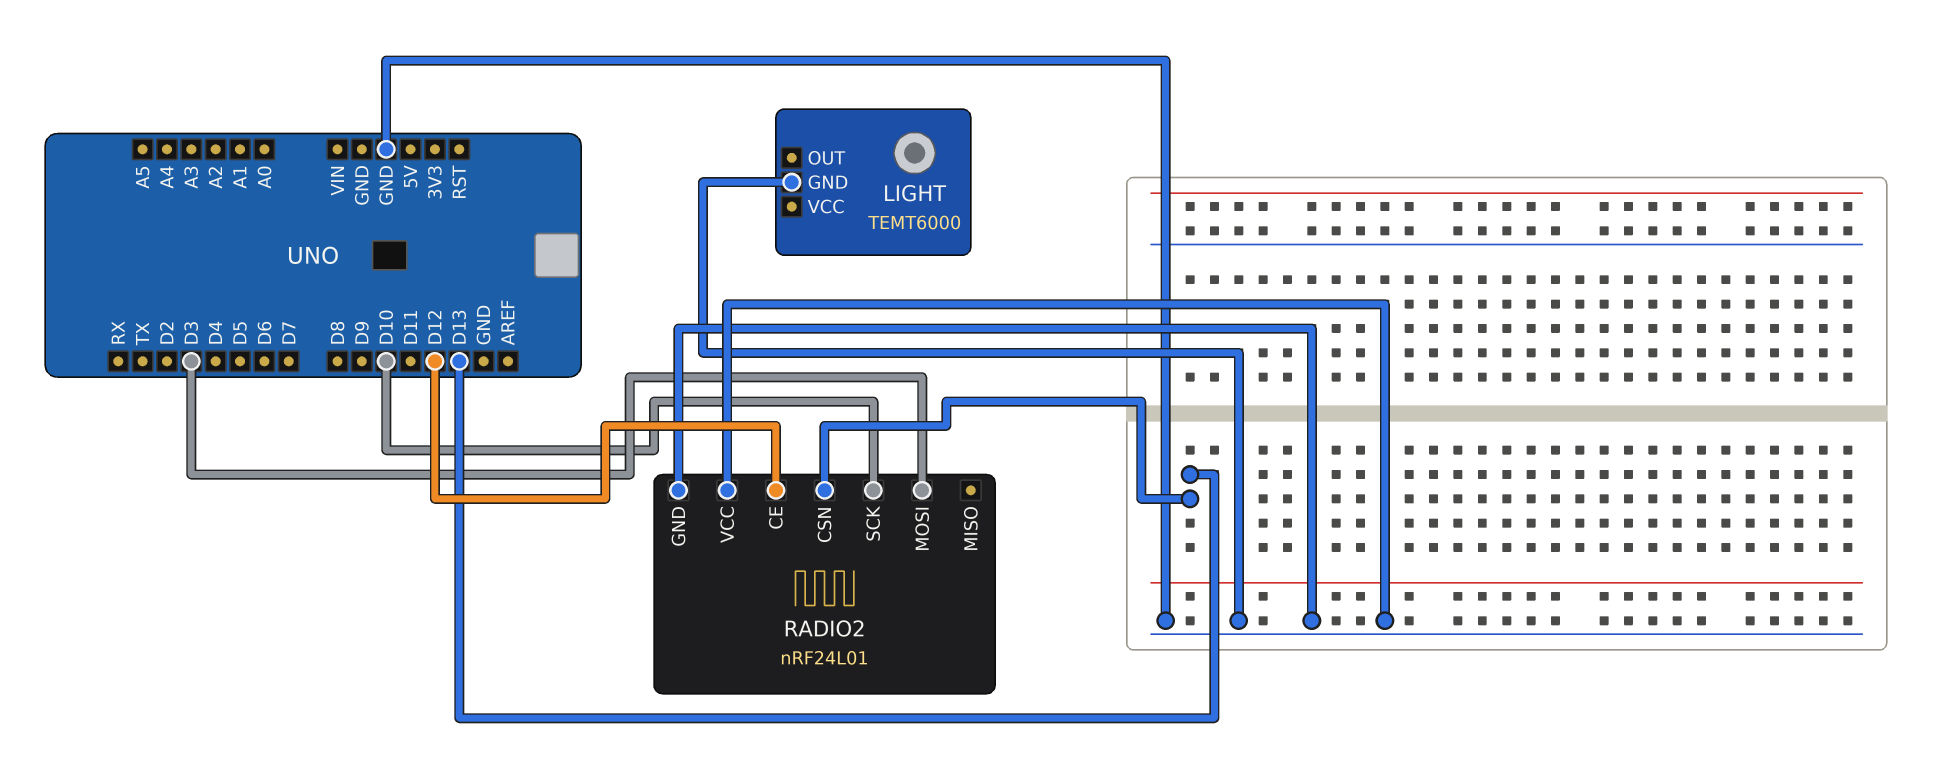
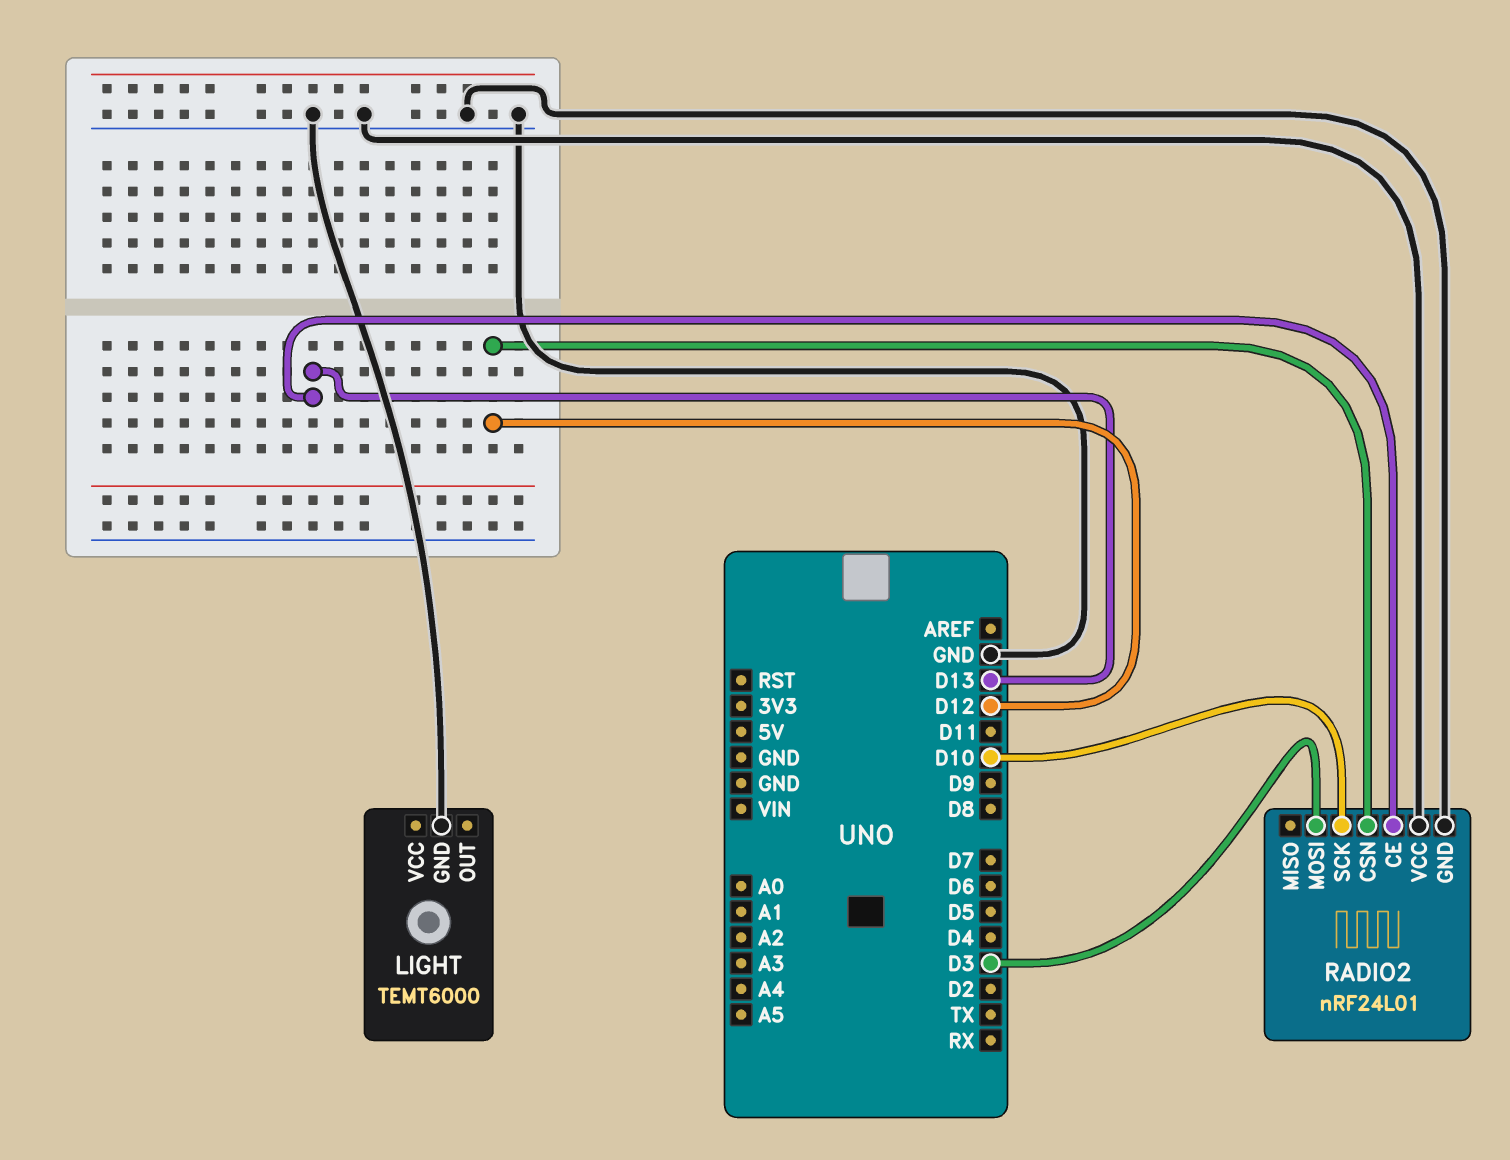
RADIO2 pin CE: D12 -> D13
RADIO2 pin CSN: D13 -> D12

